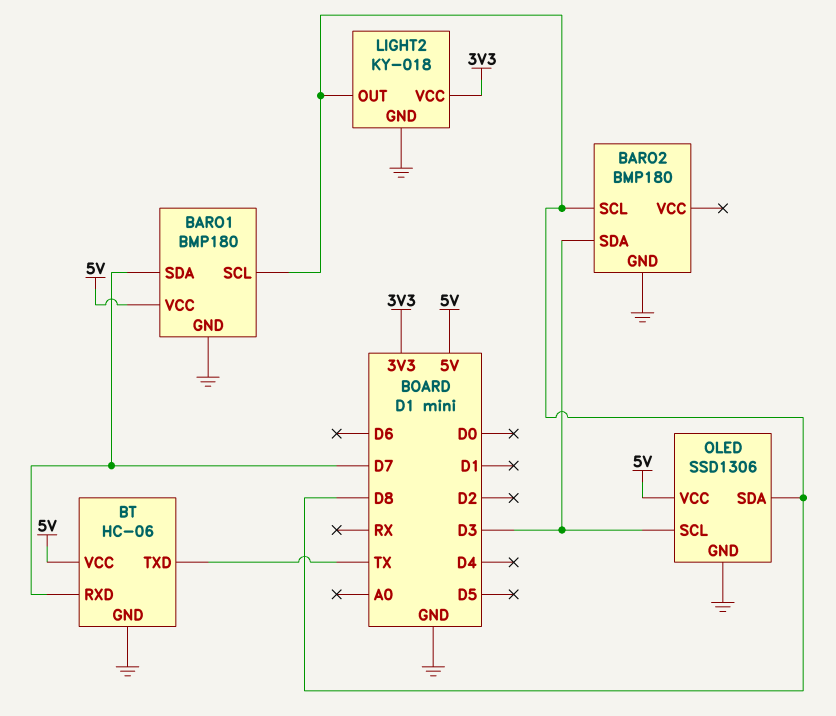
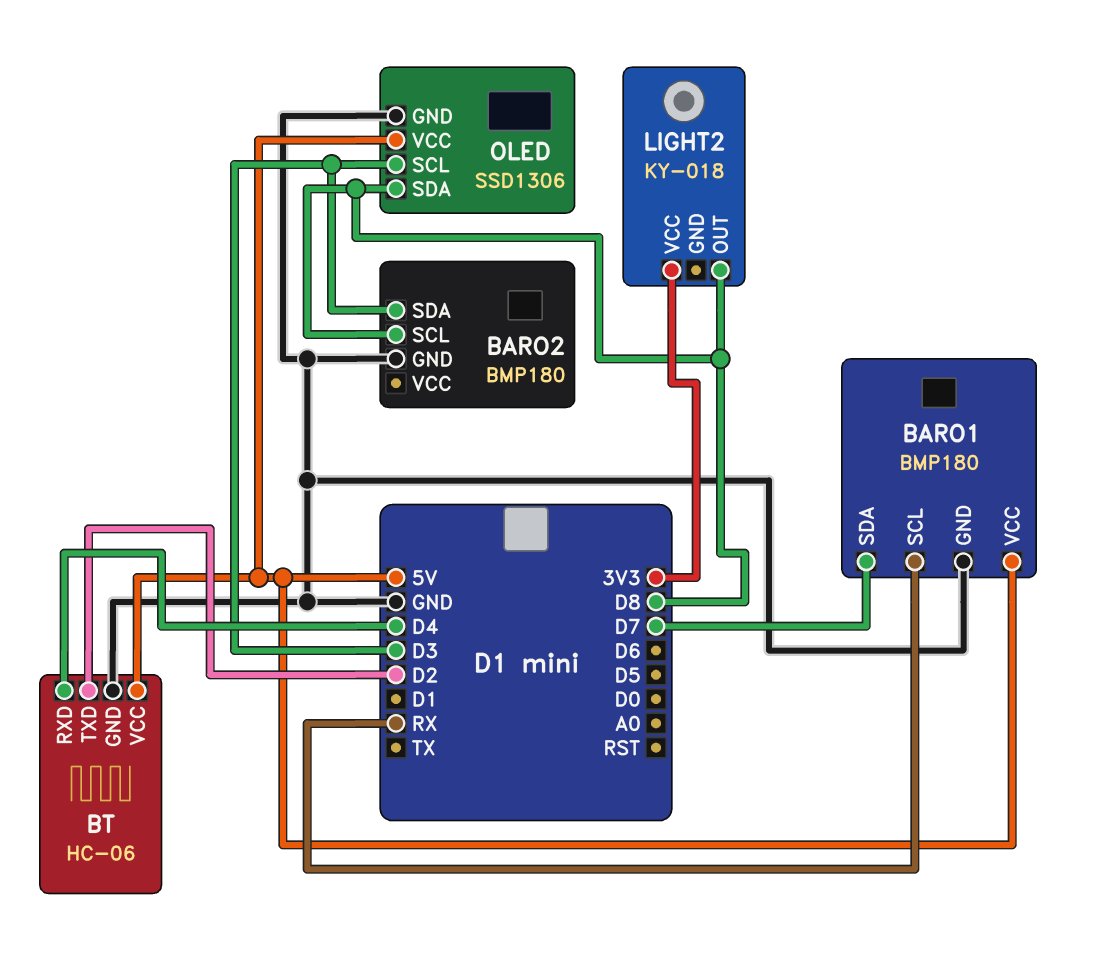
BARO1 pin SCL: D8 -> RX
BT pin RXD: D7 -> D4
BT pin TXD: TX -> D2
LIGHT2 pin GND: GND -> none

